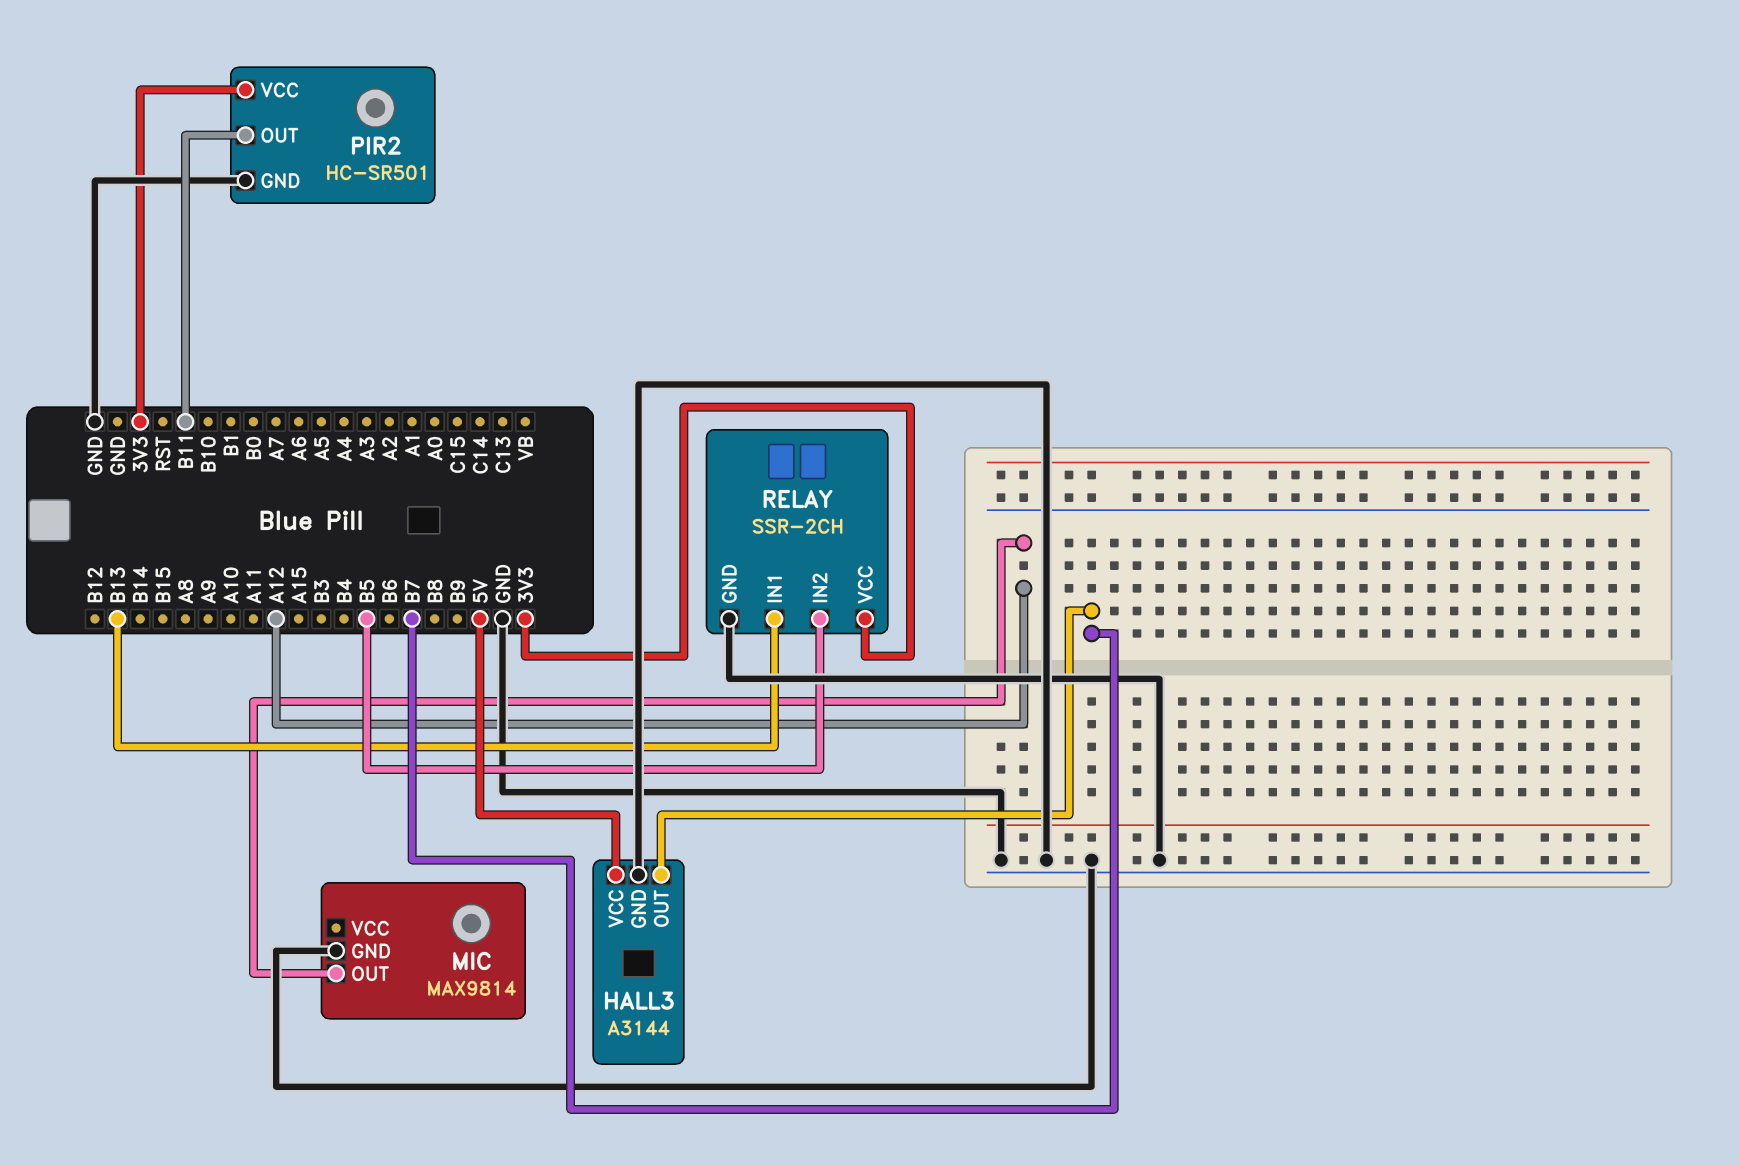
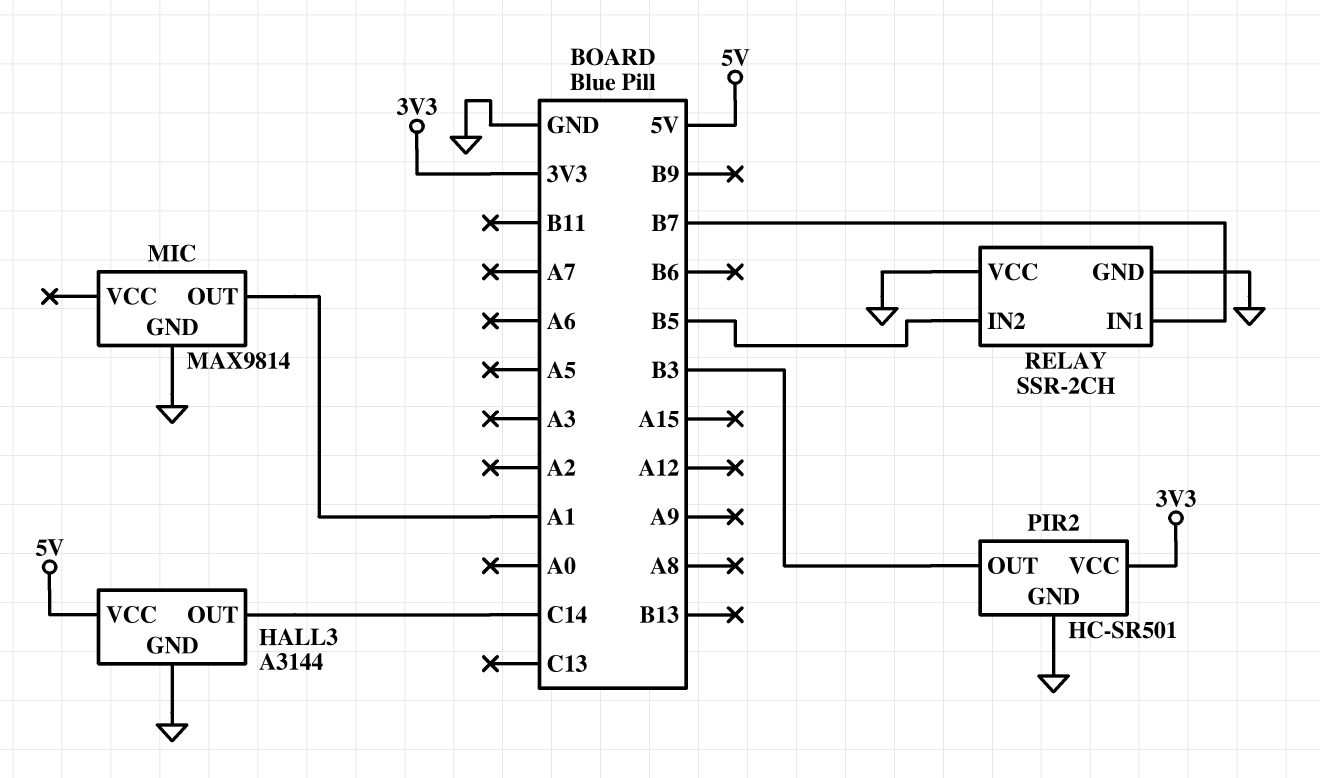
HALL3 pin OUT: B7 -> C14
MIC pin OUT: A12 -> A1
PIR2 pin OUT: B11 -> B3
RELAY pin IN1: B13 -> B7
RELAY pin VCC: 3V3 -> GND

